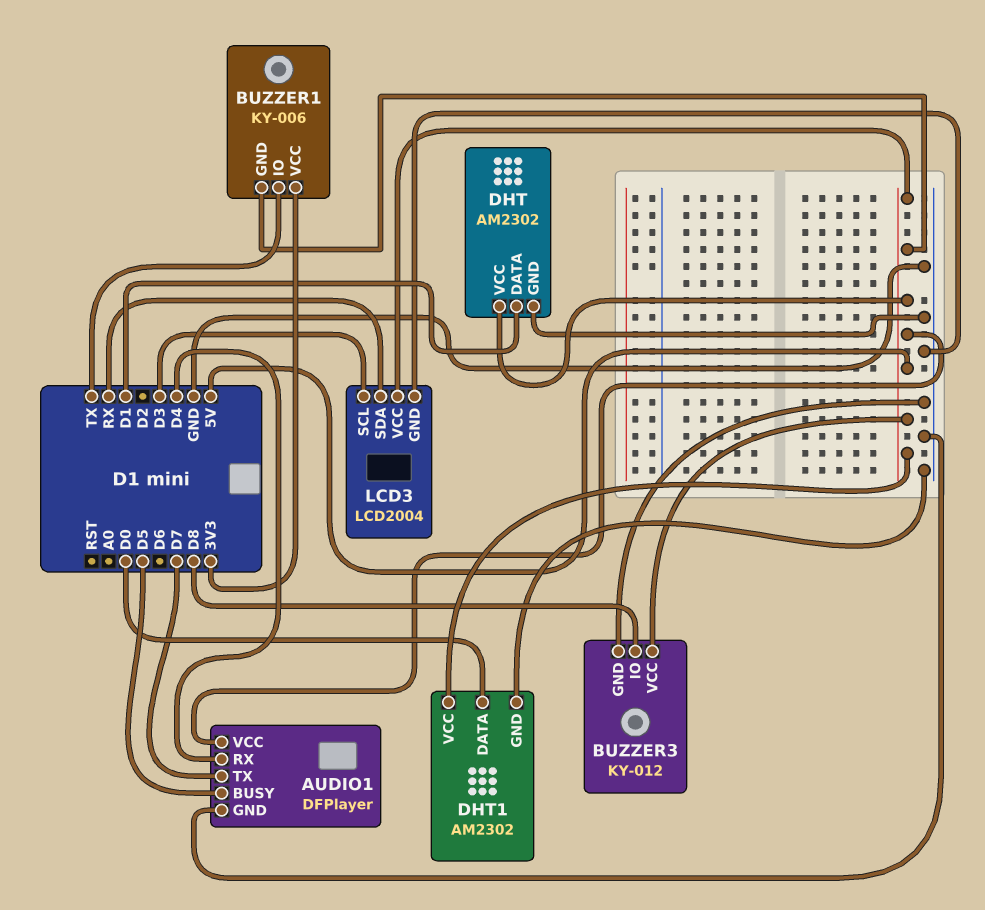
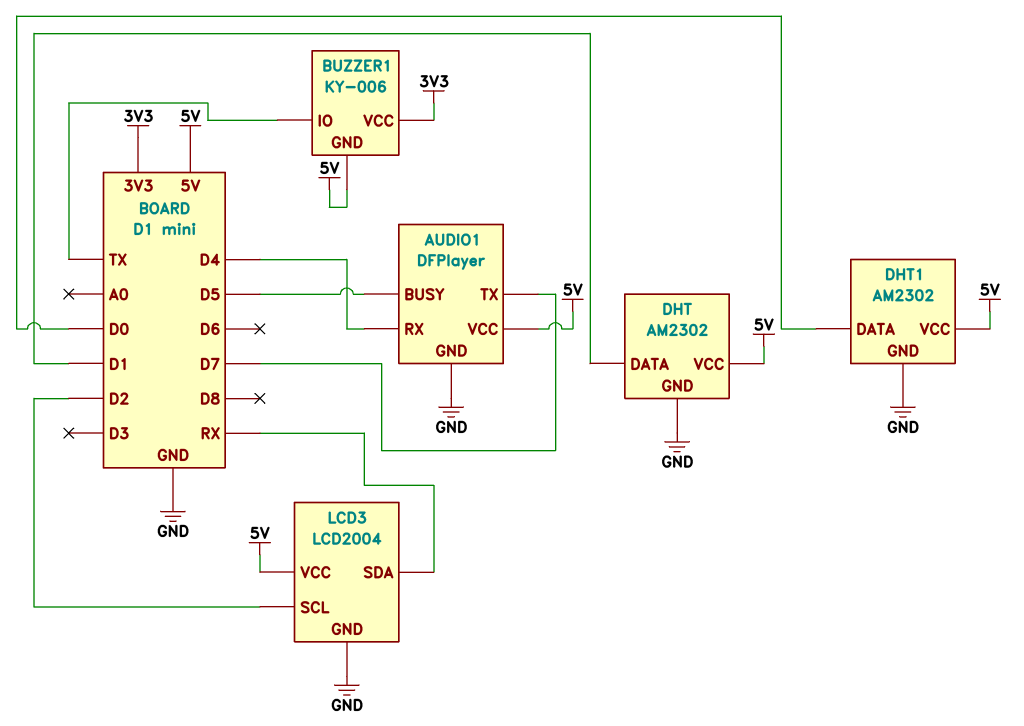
BUZZER3: KY-012 -> none
BUZZER3 pin GND: GND -> none
BUZZER3 pin IO: D8 -> none
BUZZER3 pin VCC: 5V -> none
LCD3 pin SCL: D3 -> D2

